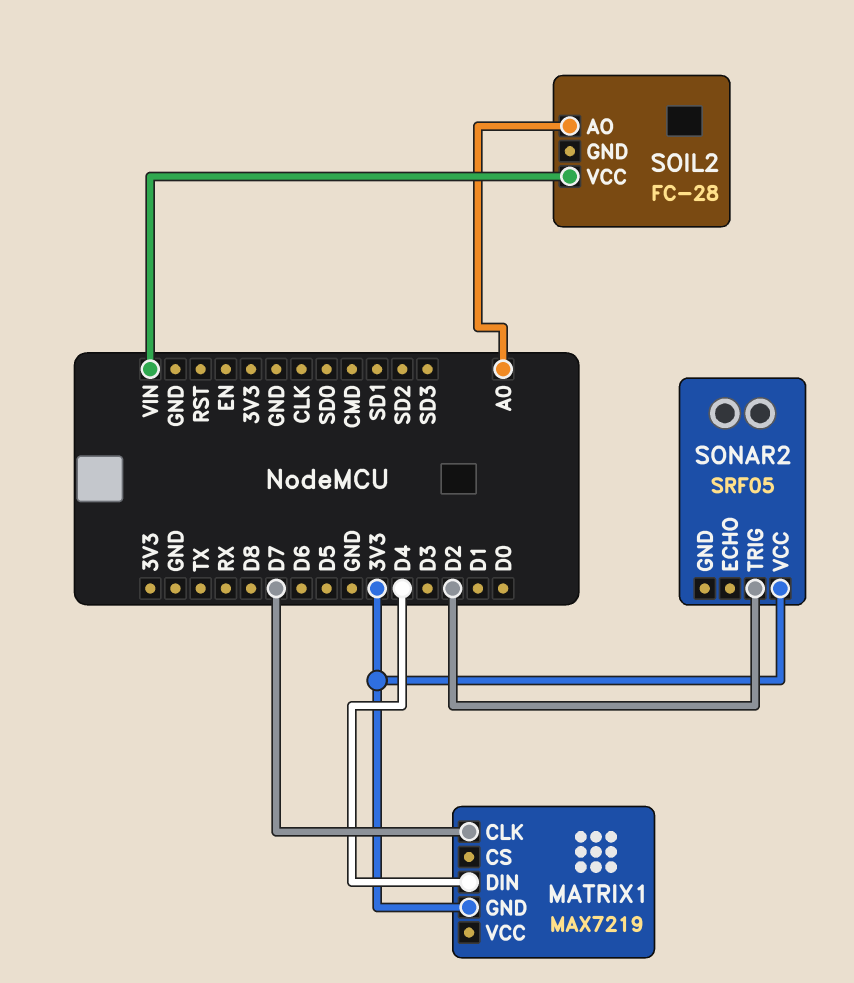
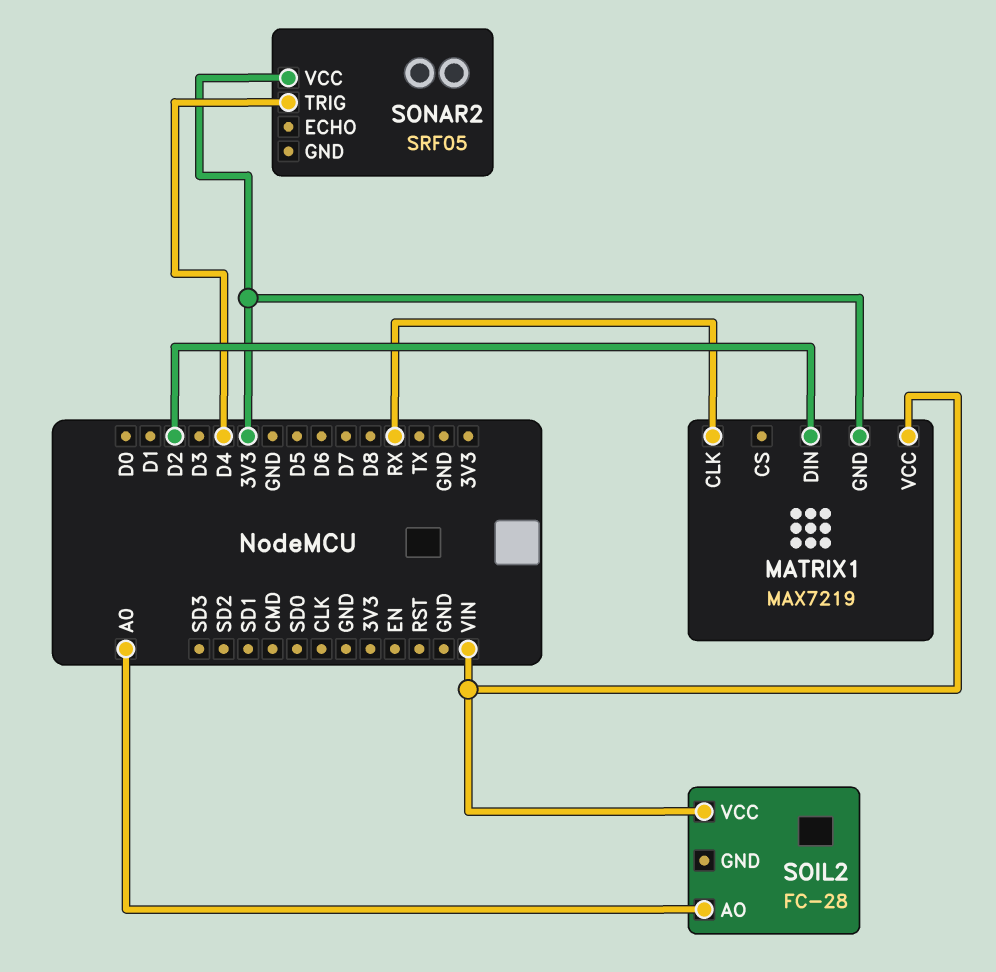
MATRIX1 pin CLK: D7 -> RX
MATRIX1 pin DIN: D4 -> D2
MATRIX1 pin VCC: none -> VIN
SONAR2 pin TRIG: D2 -> D4

